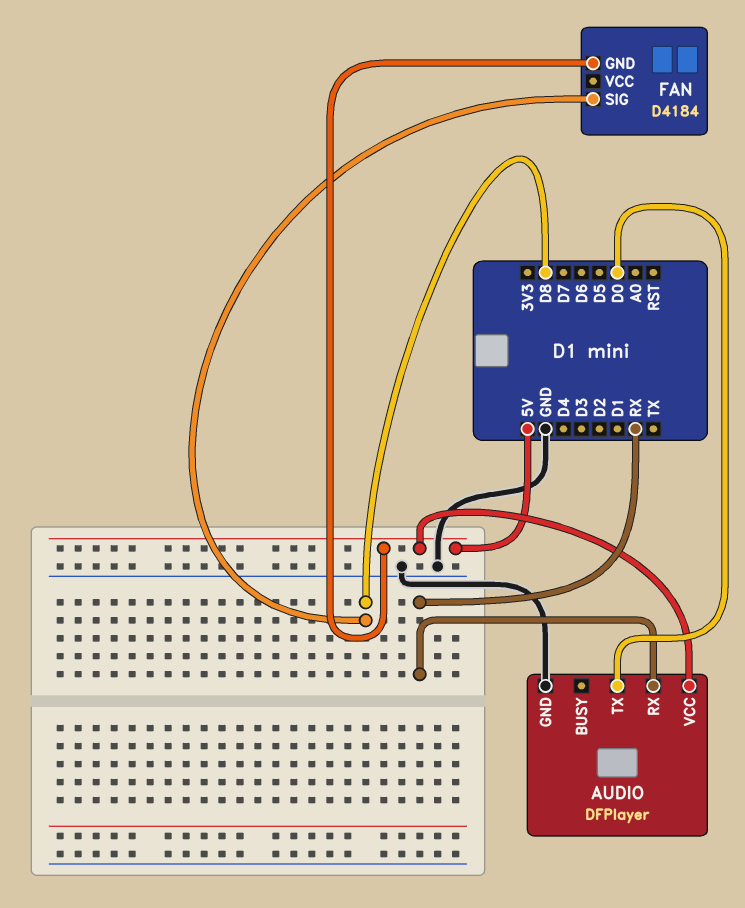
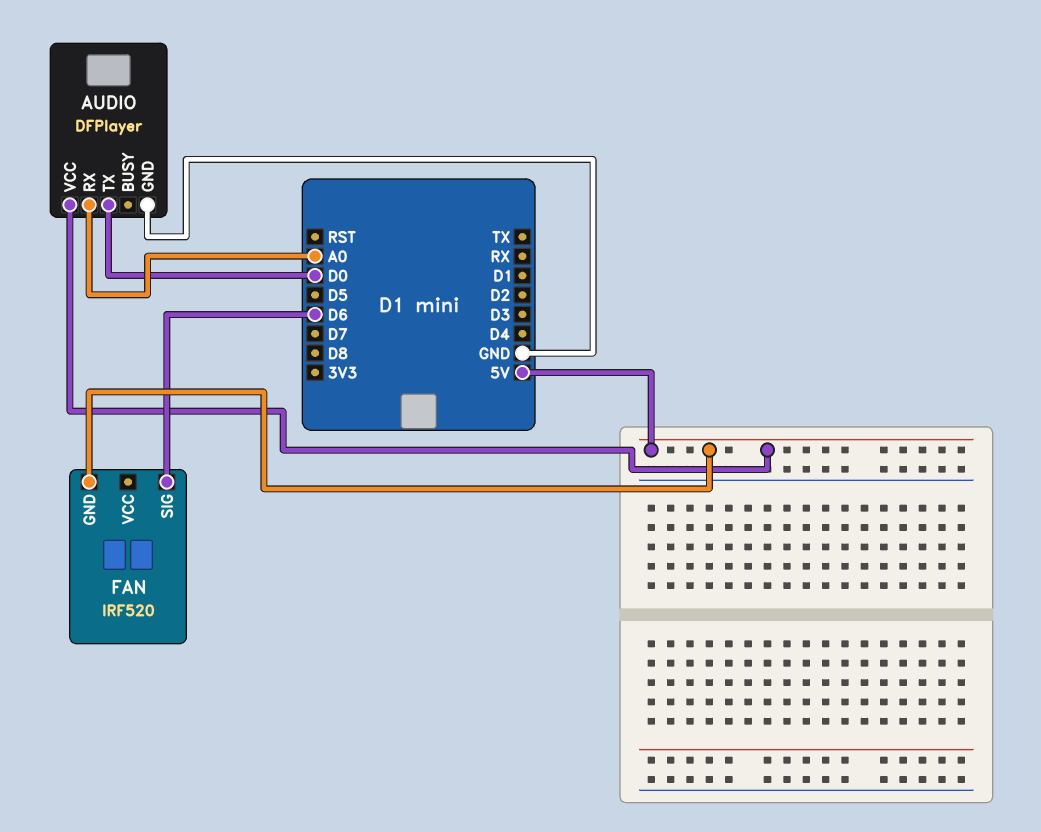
AUDIO pin RX: RX -> A0
FAN: D4184 -> IRF520
FAN pin SIG: D8 -> D6

